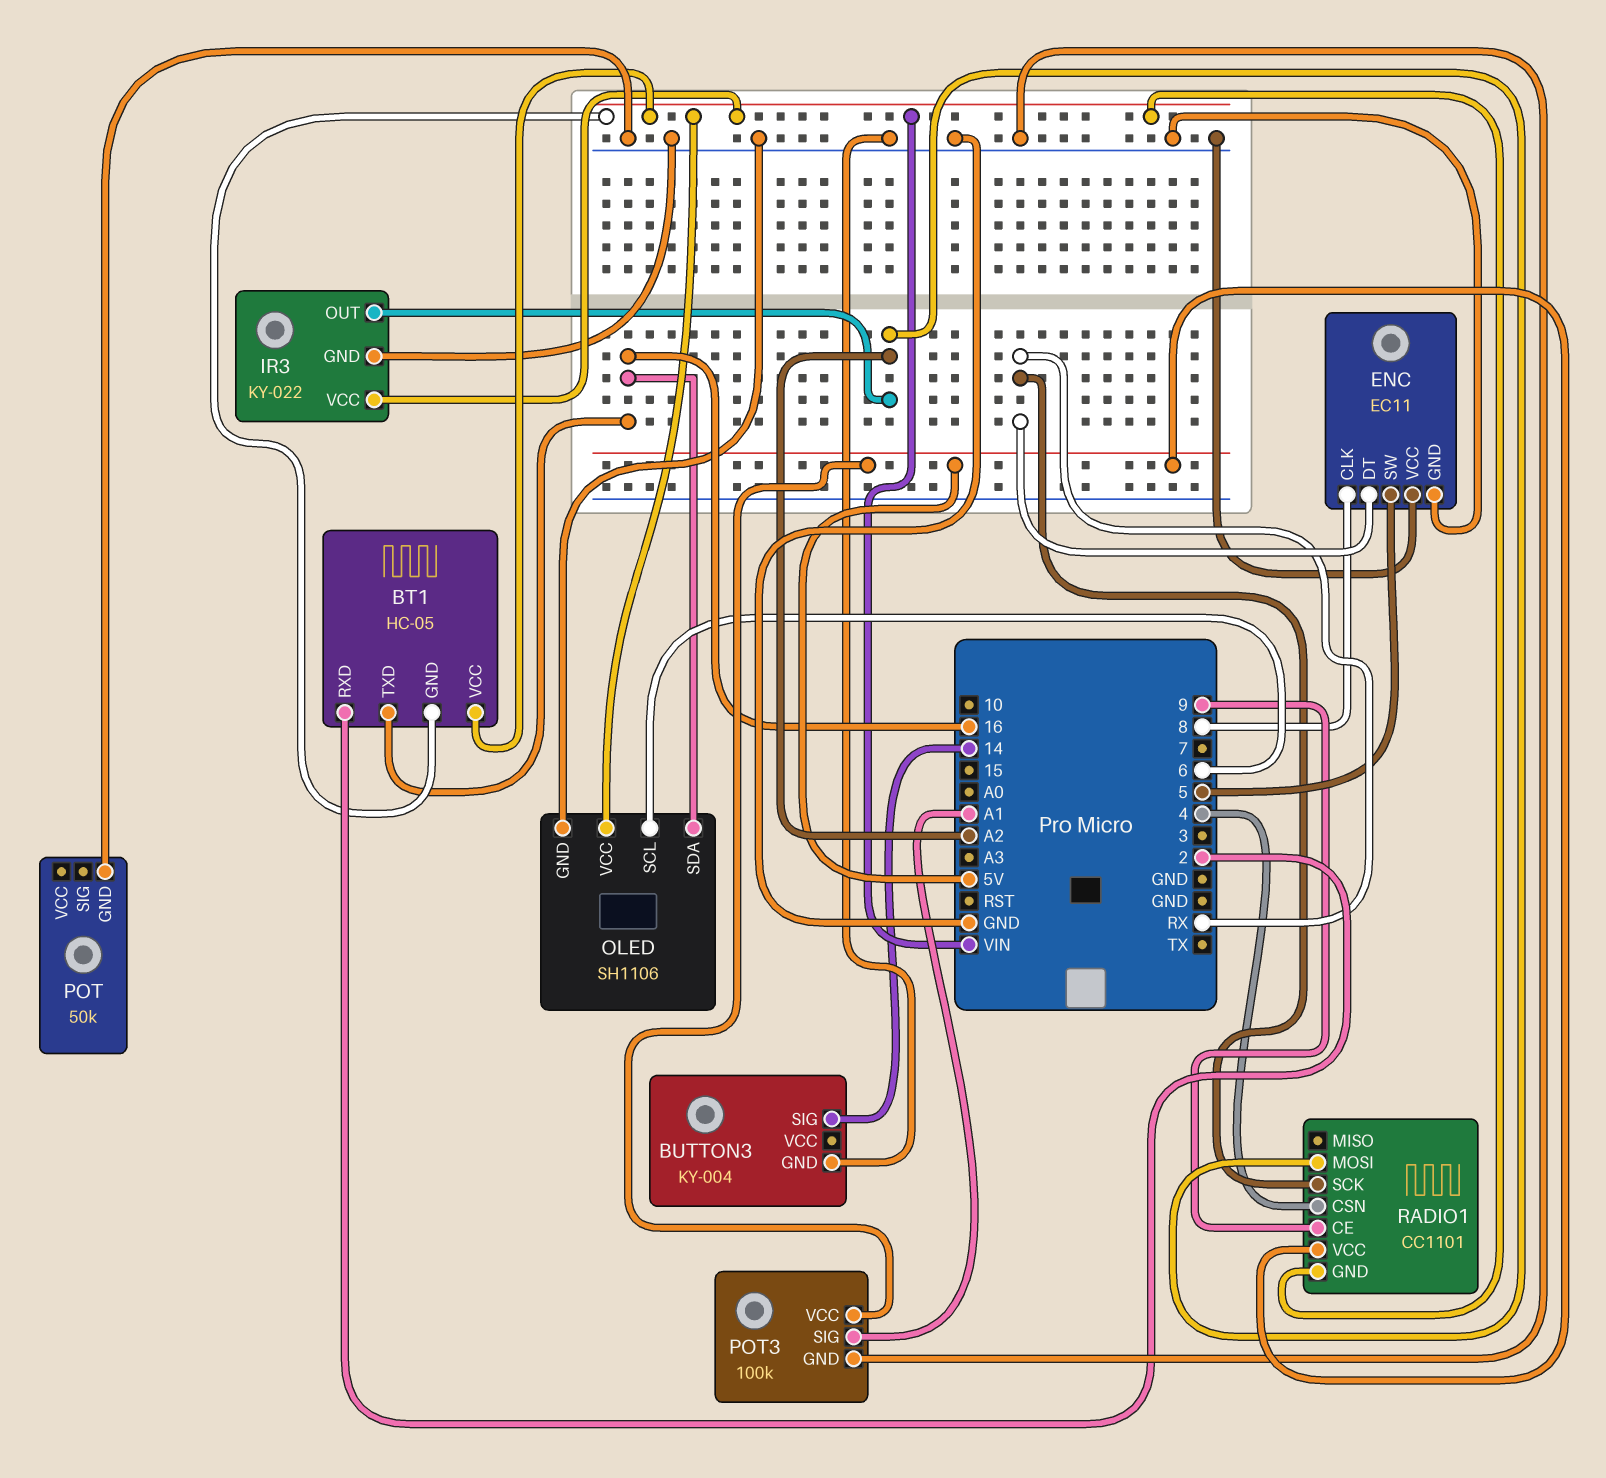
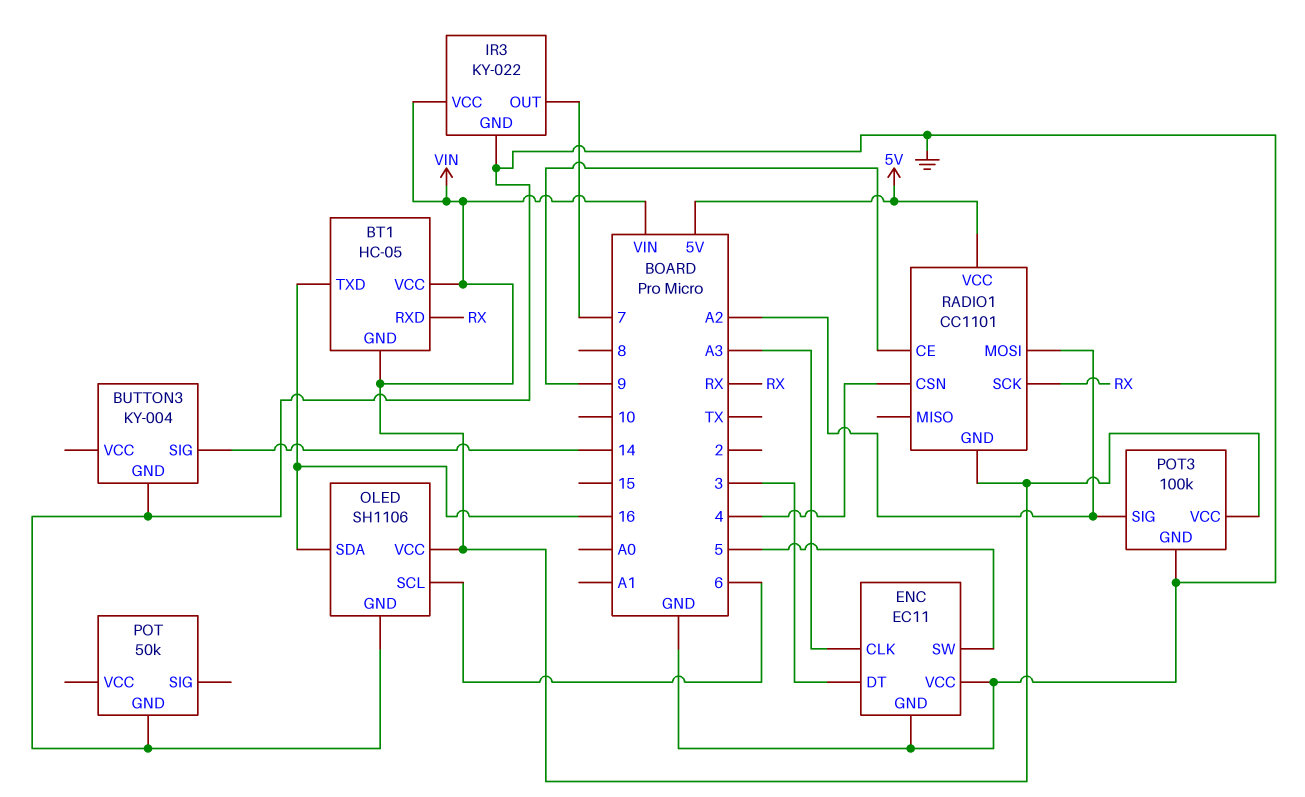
BT1 pin RXD: 2 -> RX
ENC pin CLK: 8 -> A3
ENC pin DT: RX -> 3
IR3 pin OUT: A2 -> 7
POT3 pin SIG: A1 -> A2
POT3 pin VCC: 5V -> VIN

